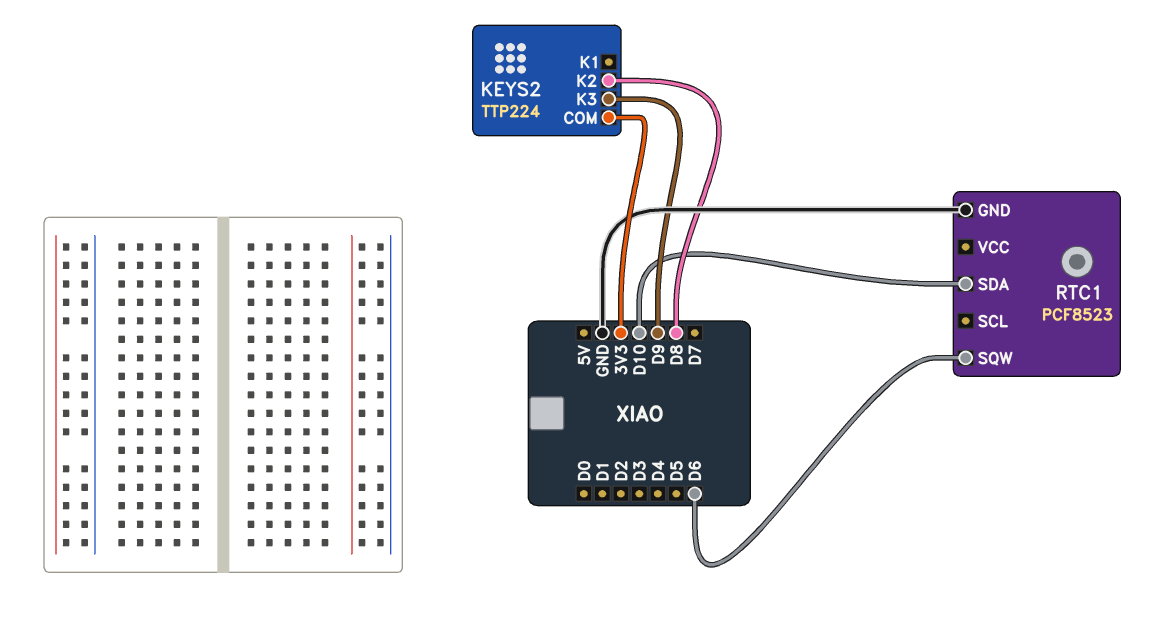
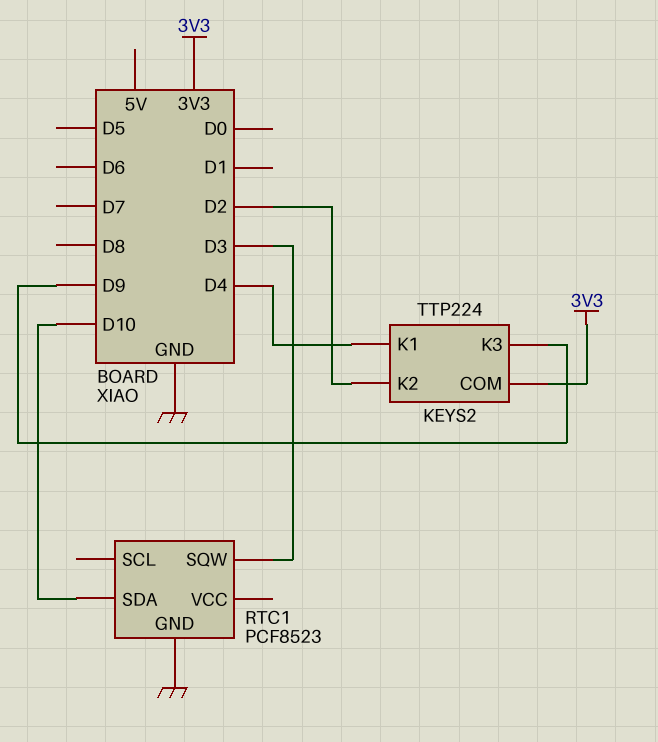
KEYS2 pin K1: none -> D4
KEYS2 pin K2: D8 -> D2
RTC1 pin SQW: D6 -> D3

